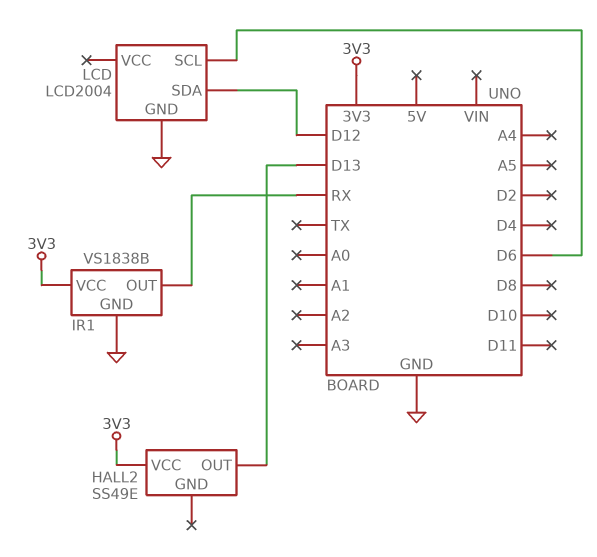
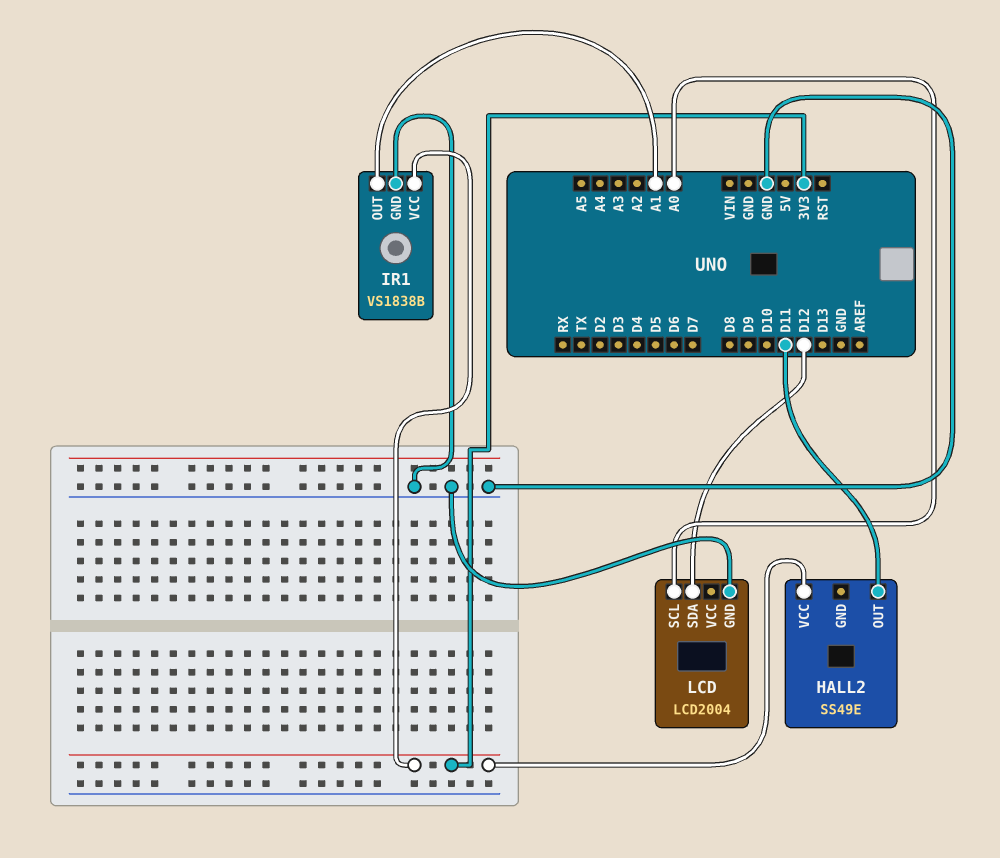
HALL2 pin OUT: D13 -> D11
IR1 pin OUT: RX -> A1
LCD pin SCL: D6 -> A0

